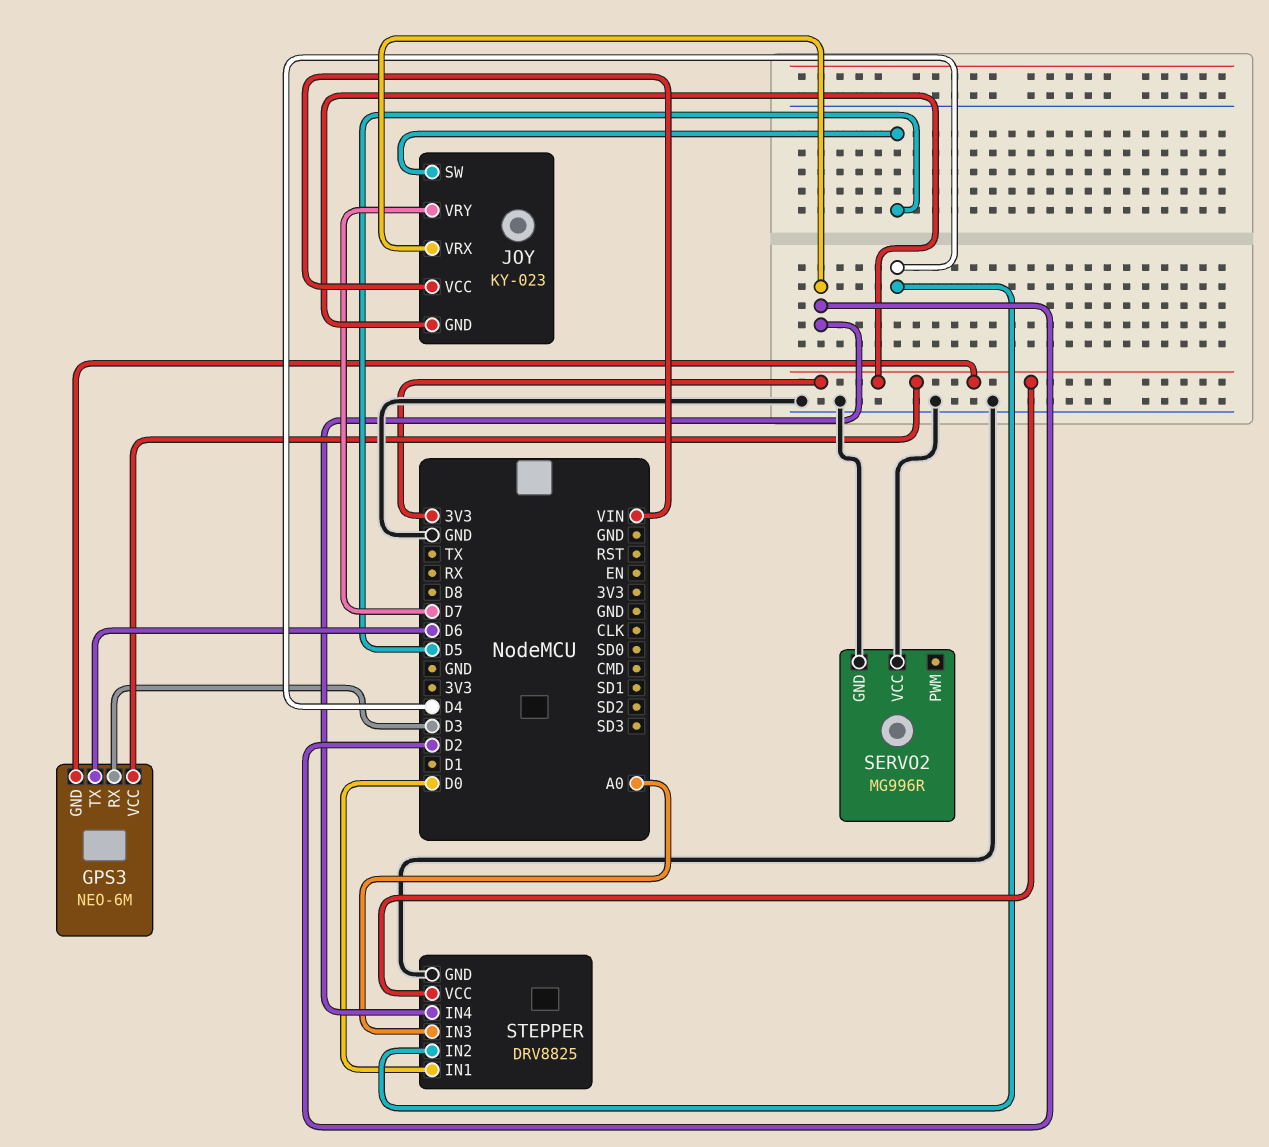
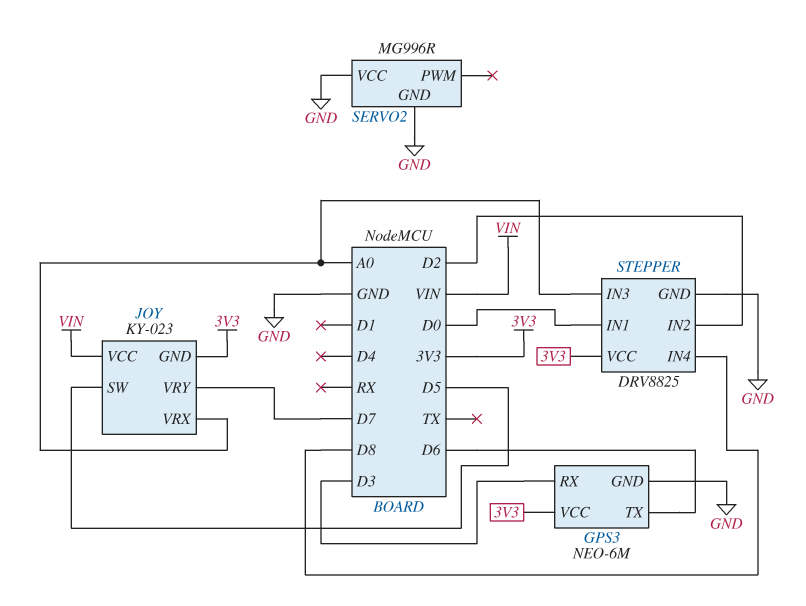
GPS3 pin GND: 3V3 -> GND
JOY pin VRX: D2 -> A0
STEPPER pin IN2: D4 -> D2
STEPPER pin IN4: D2 -> D8

